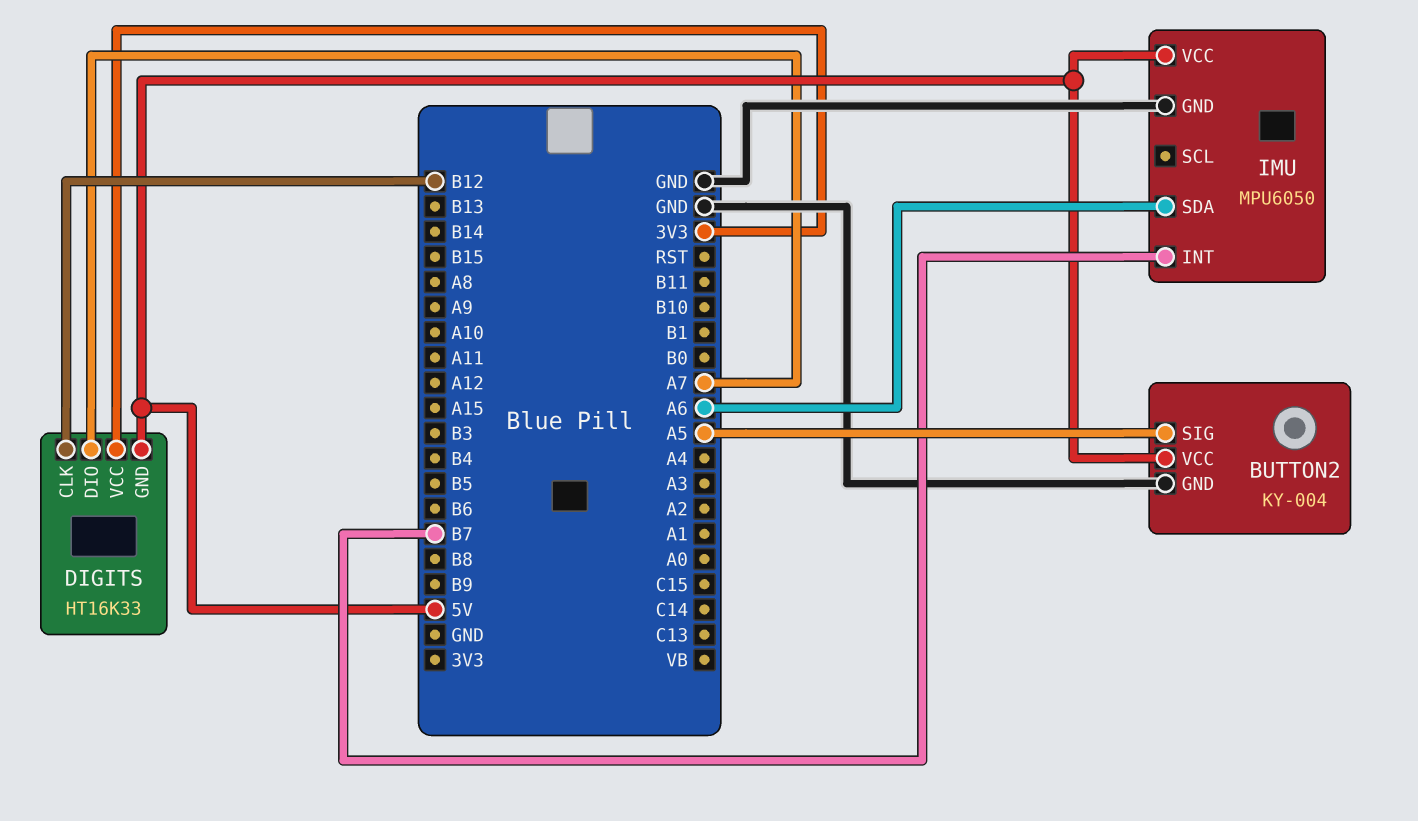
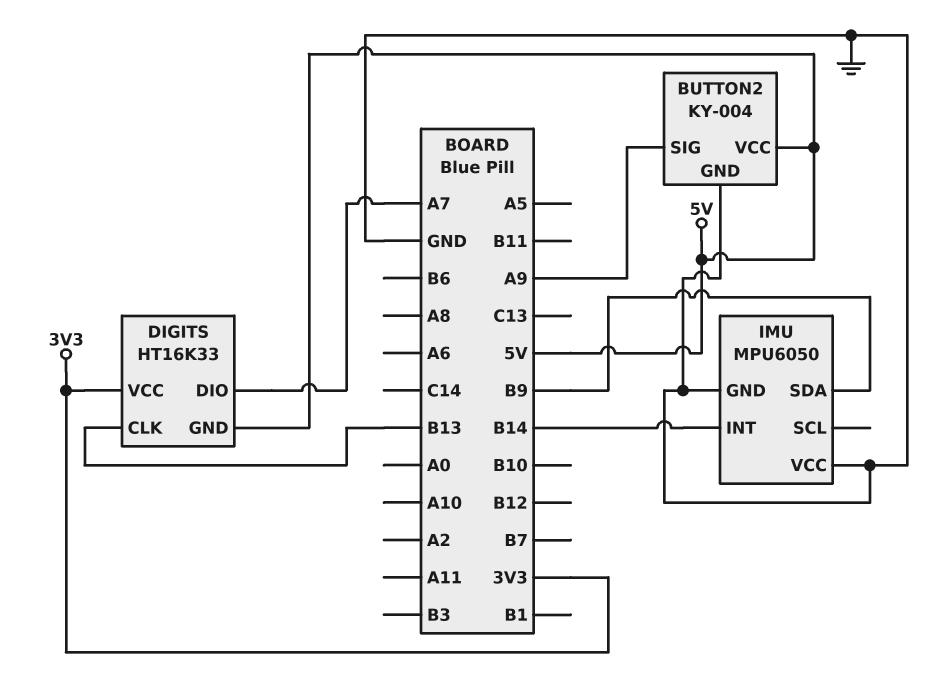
BUTTON2 pin SIG: A5 -> A9
DIGITS pin CLK: B12 -> B13
IMU pin INT: B7 -> B14
IMU pin SDA: A6 -> B9
IMU pin VCC: 5V -> GND

